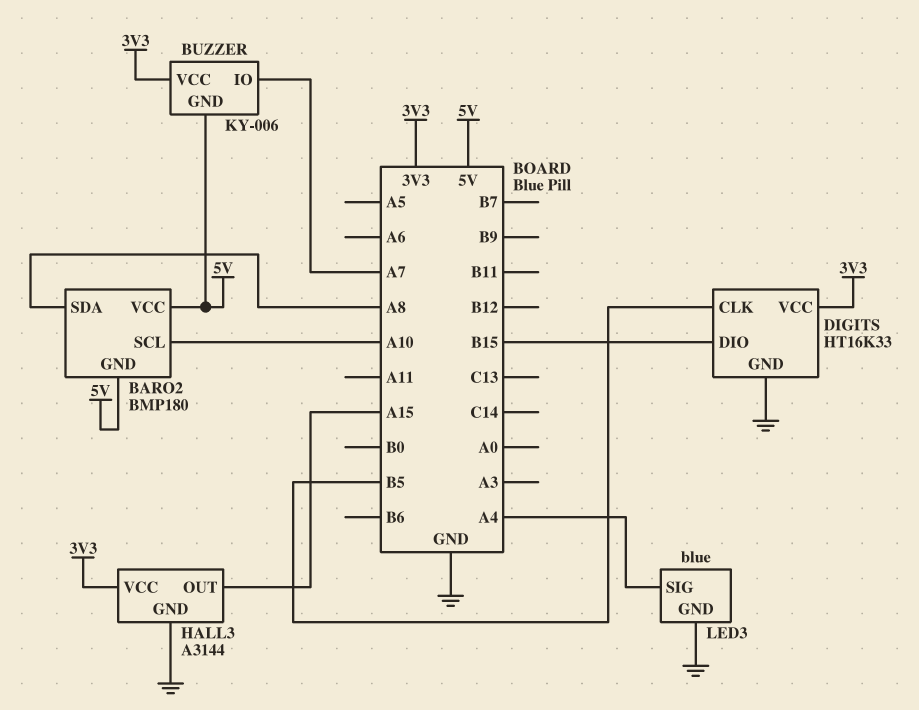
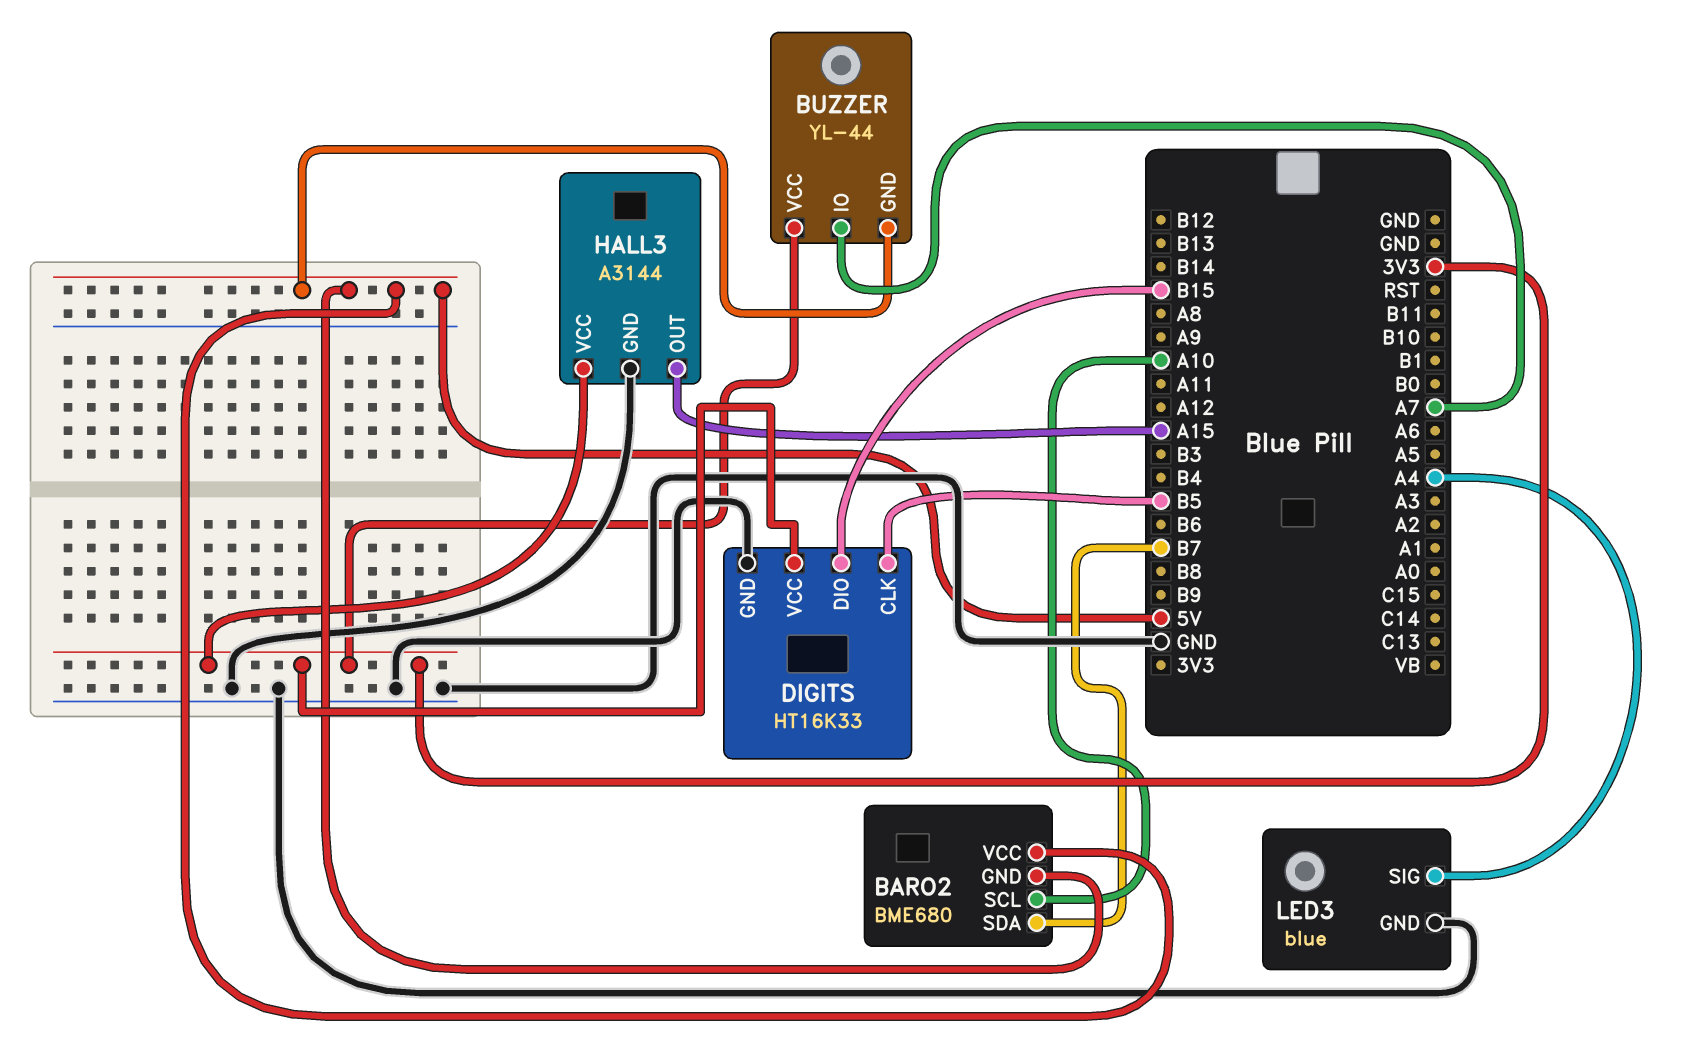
BARO2: BMP180 -> BME680
BARO2 pin SDA: A8 -> B7
BUZZER: KY-006 -> YL-44

